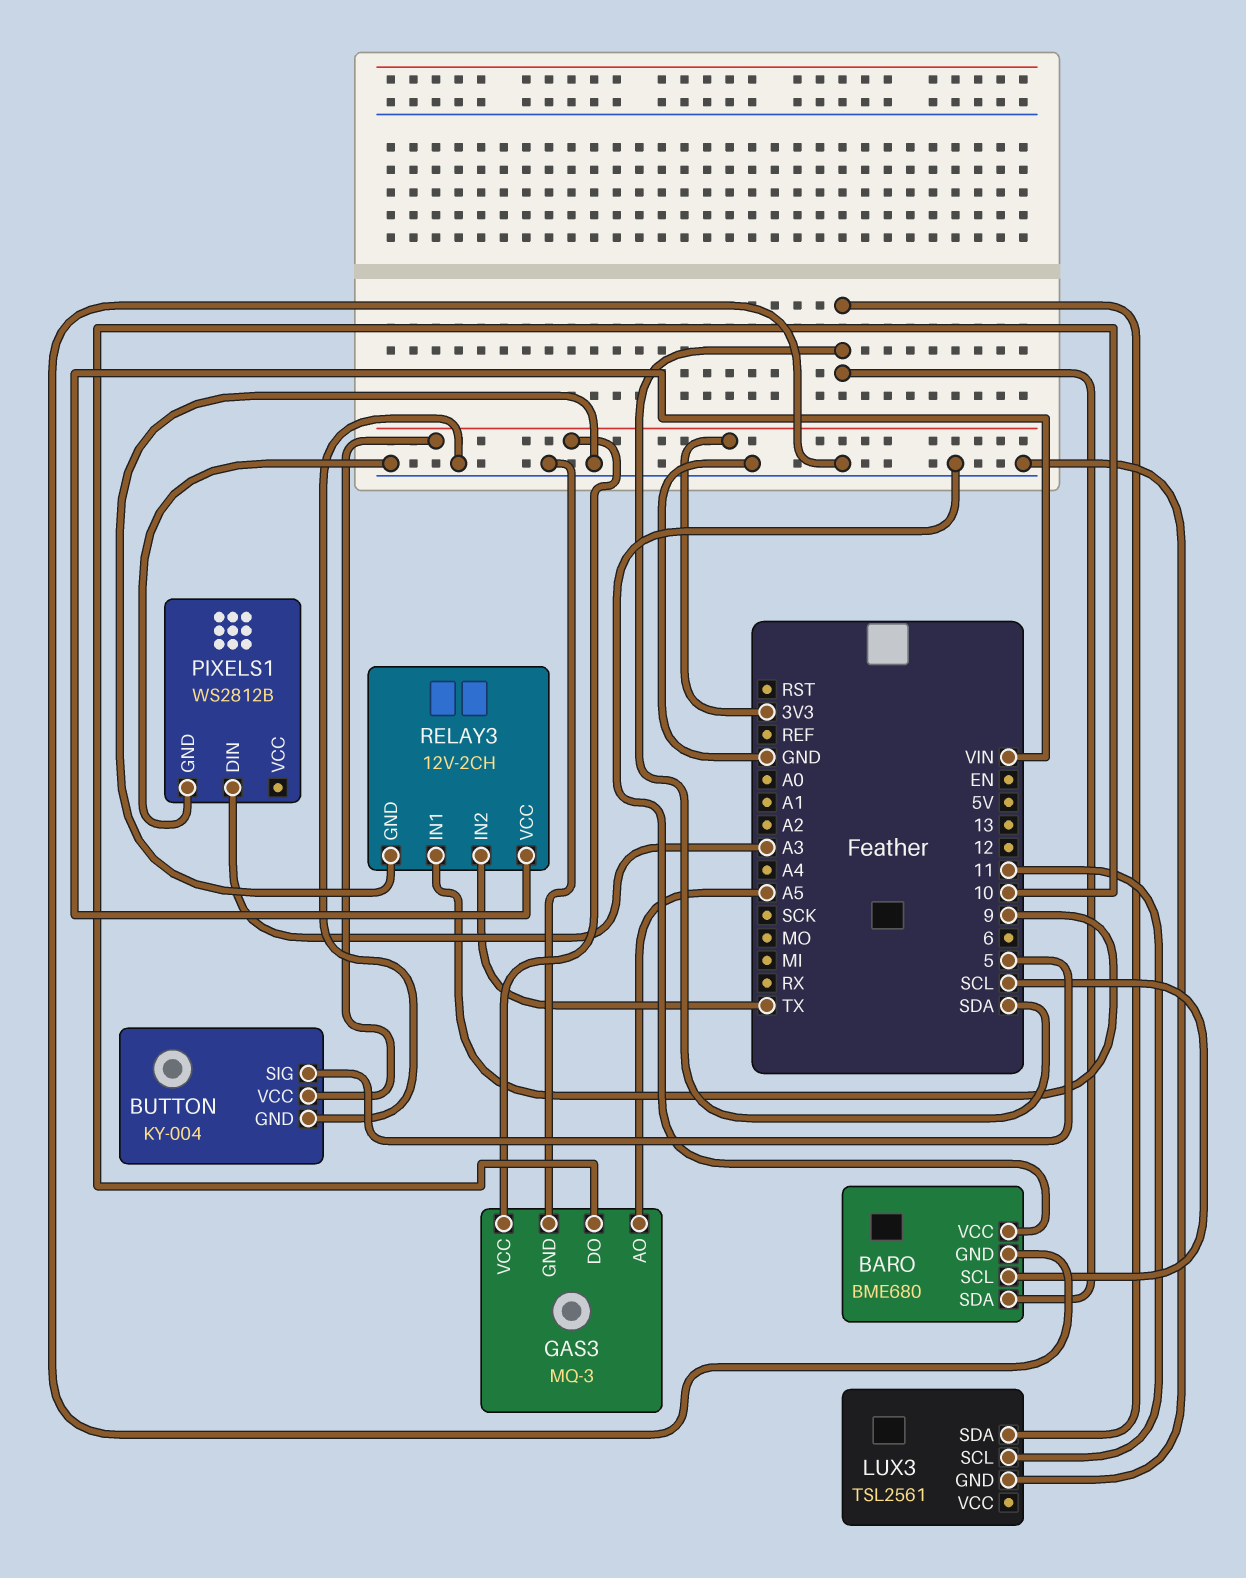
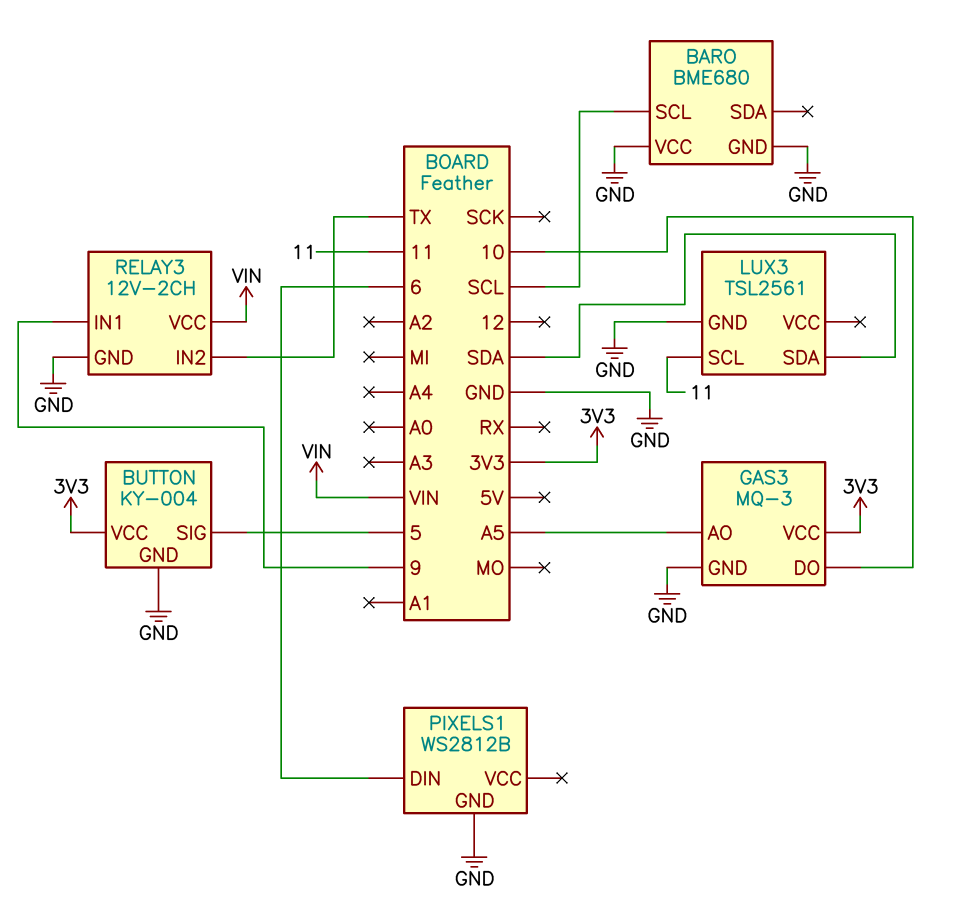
BARO pin SDA: SDA -> none
PIXELS1 pin DIN: A3 -> 6

